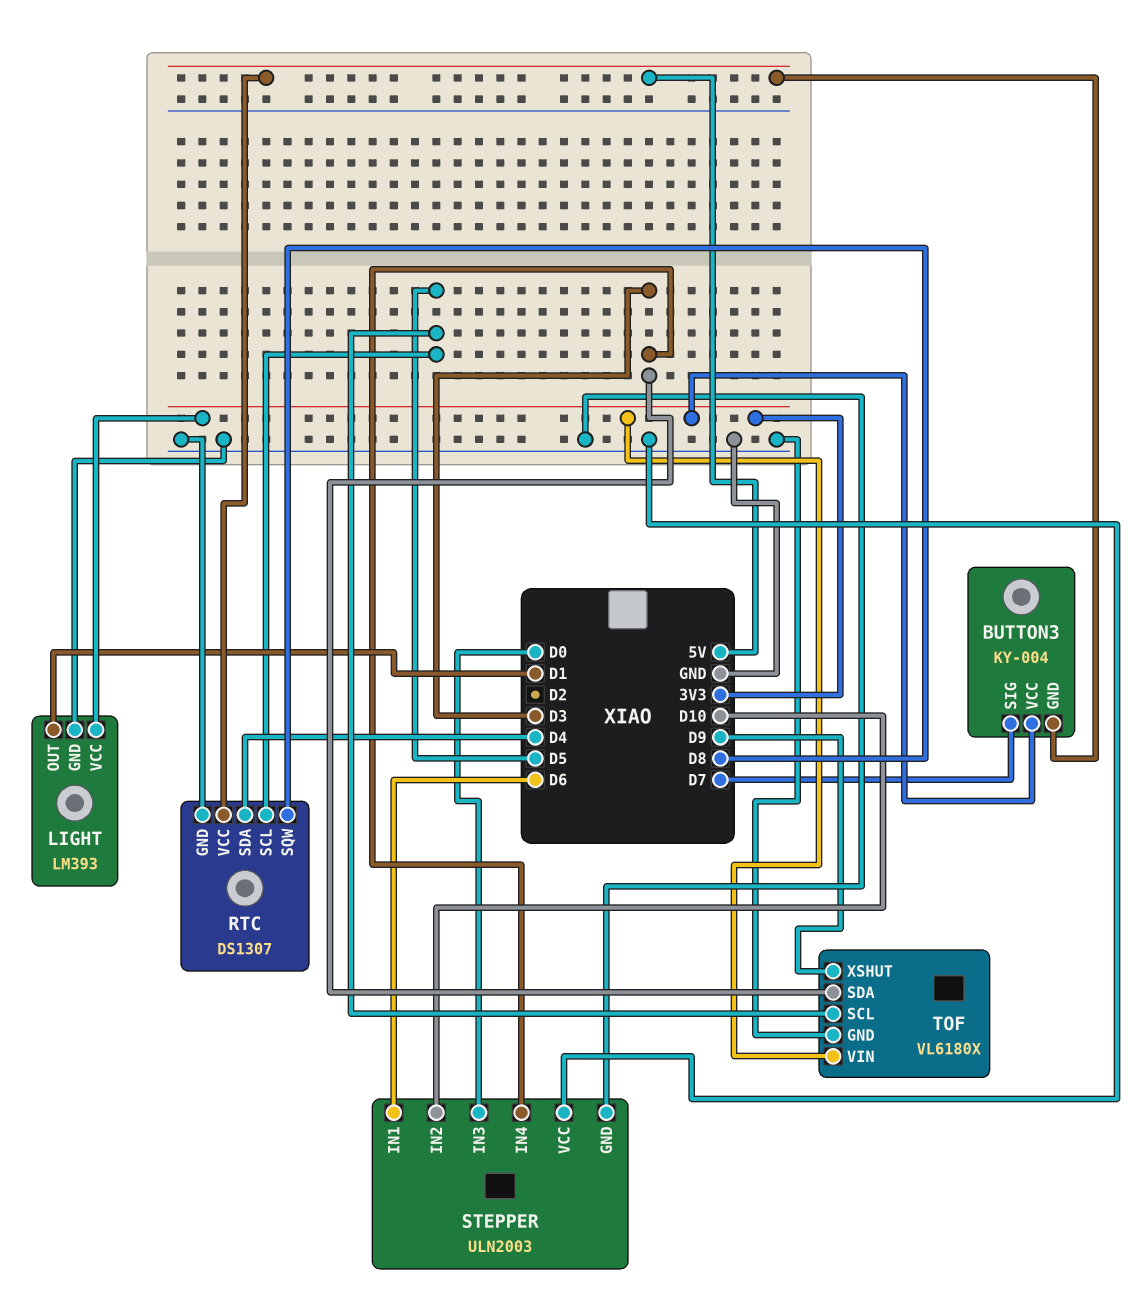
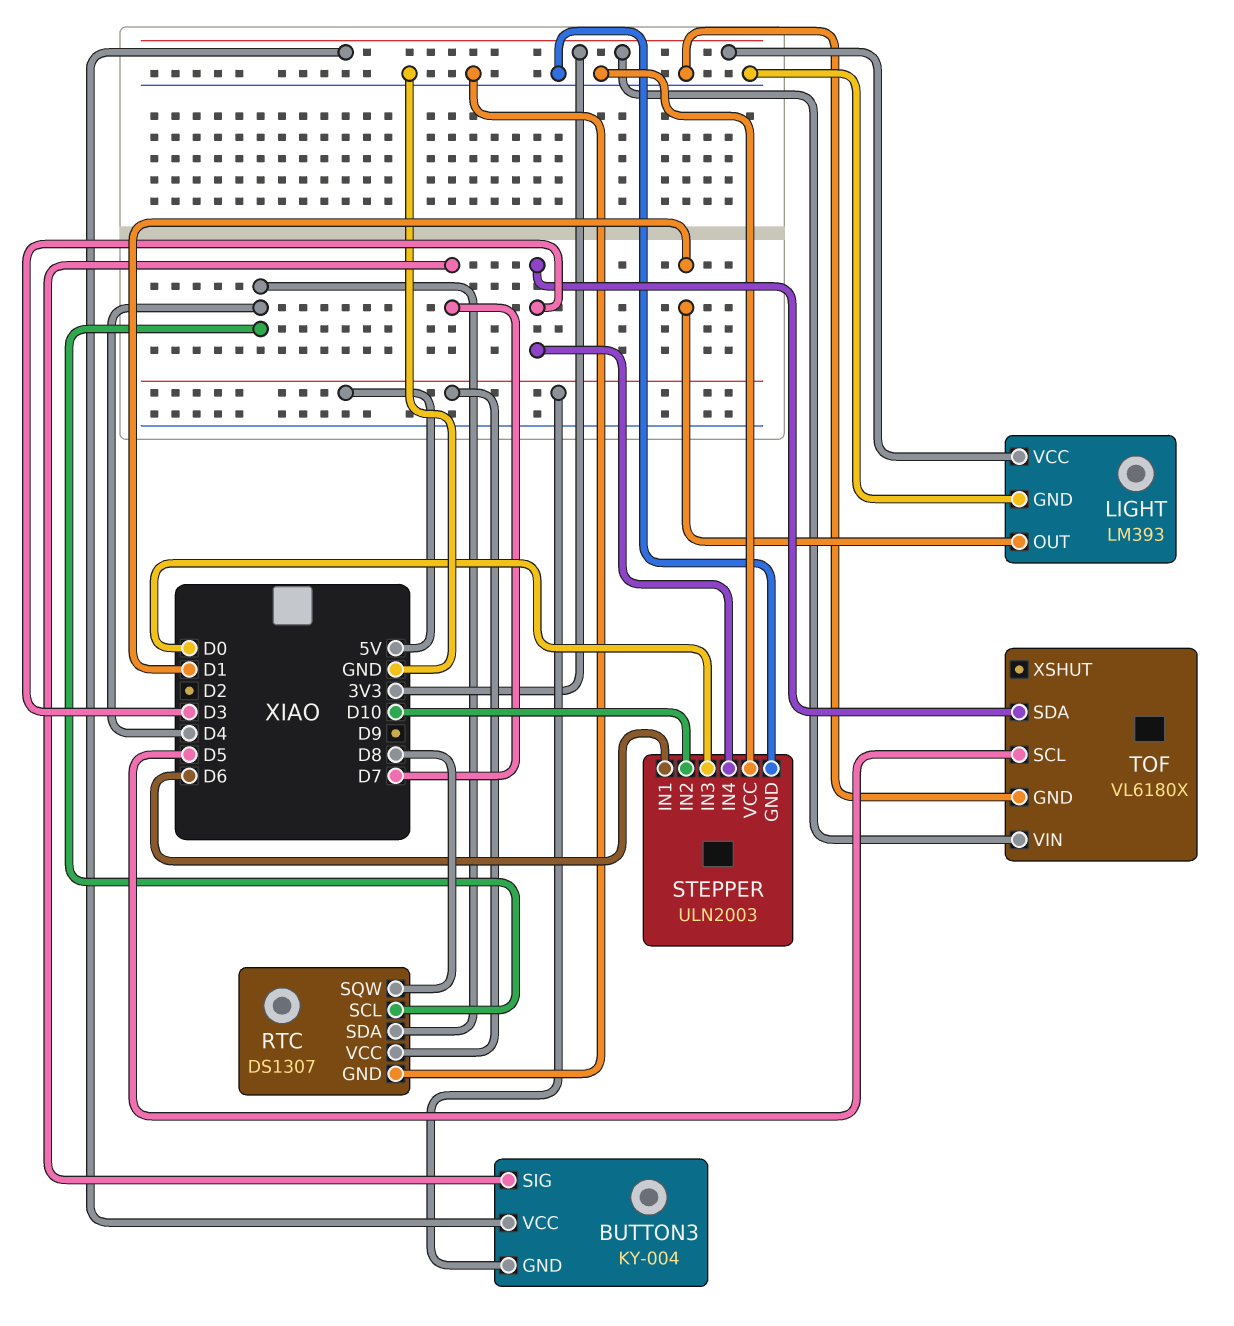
RTC pin SCL: D5 -> D4
TOF pin XSHUT: D9 -> none

